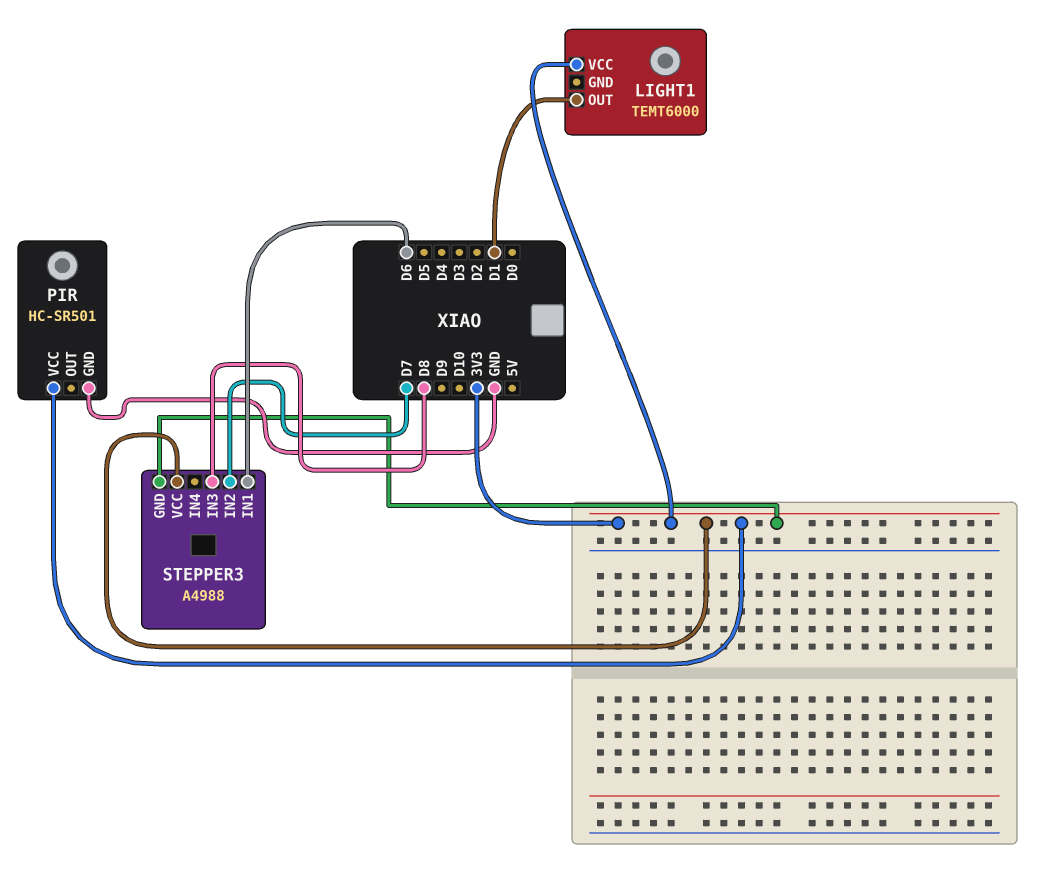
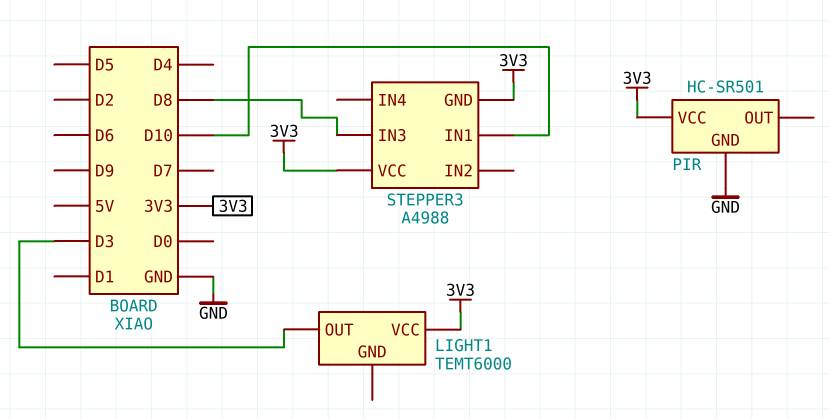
LIGHT1 pin OUT: D1 -> D3
STEPPER3 pin IN1: D6 -> D10
STEPPER3 pin IN2: D7 -> none

